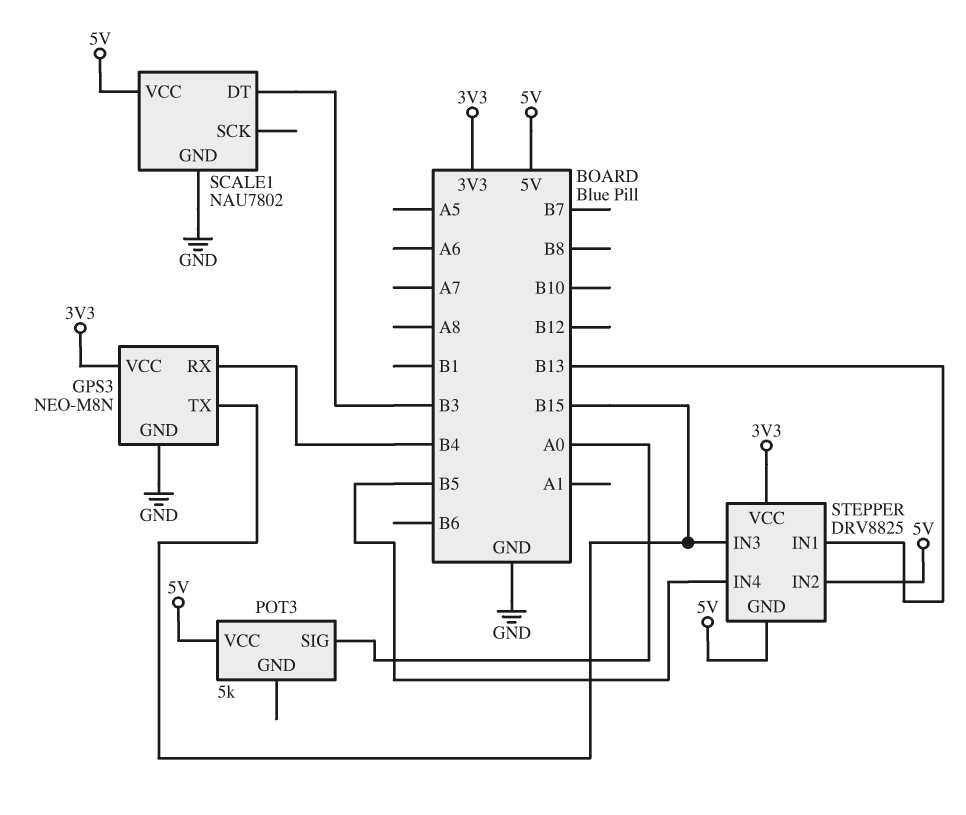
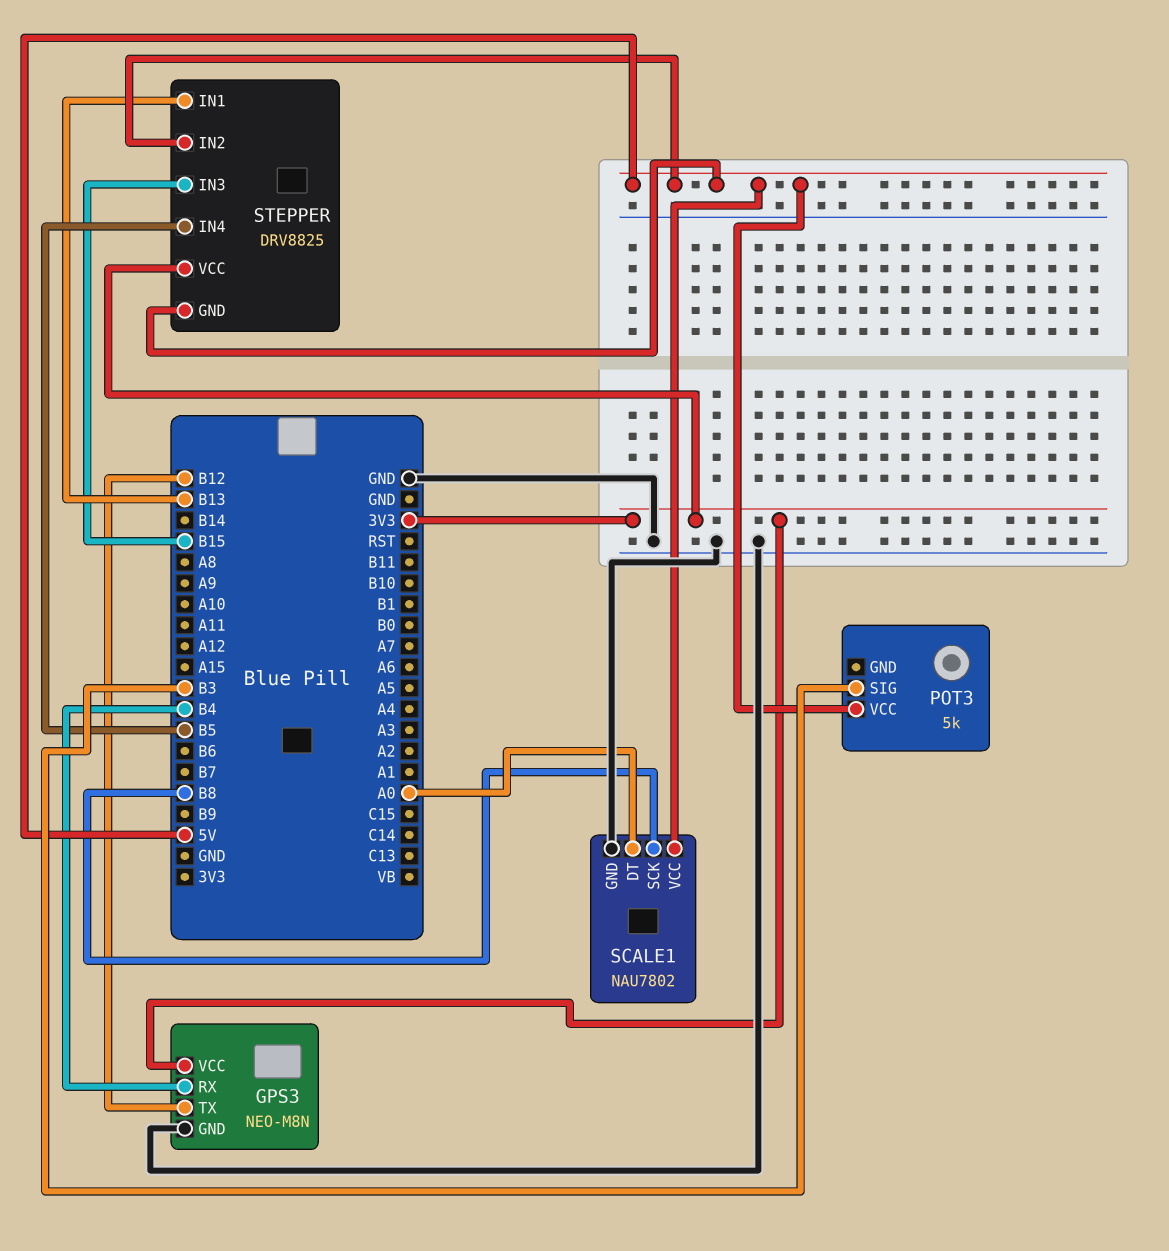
GPS3 pin TX: B15 -> B12
POT3 pin SIG: A0 -> B3
SCALE1 pin DT: B3 -> A0
SCALE1 pin SCK: none -> B8

